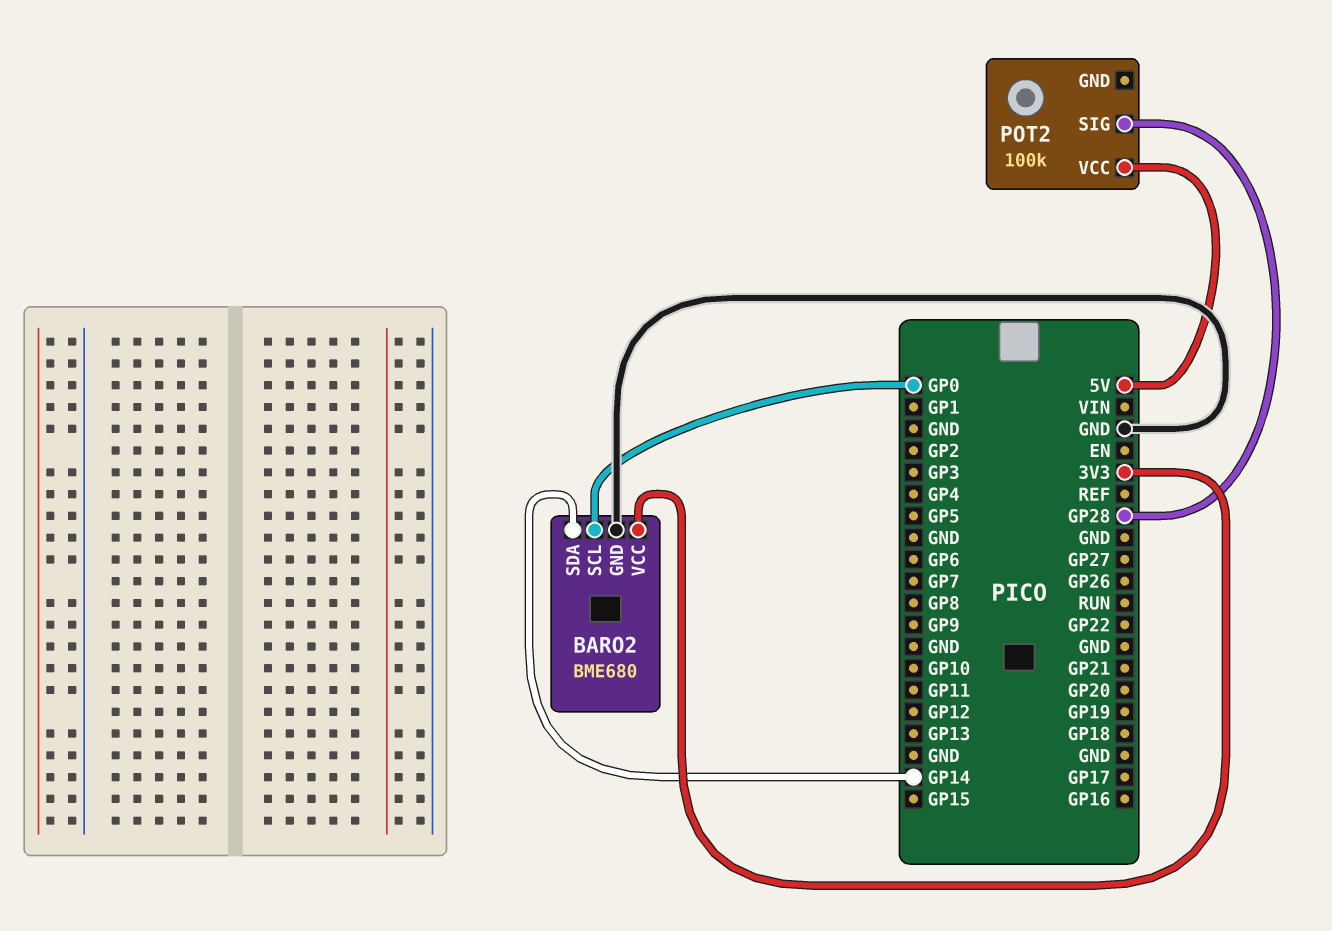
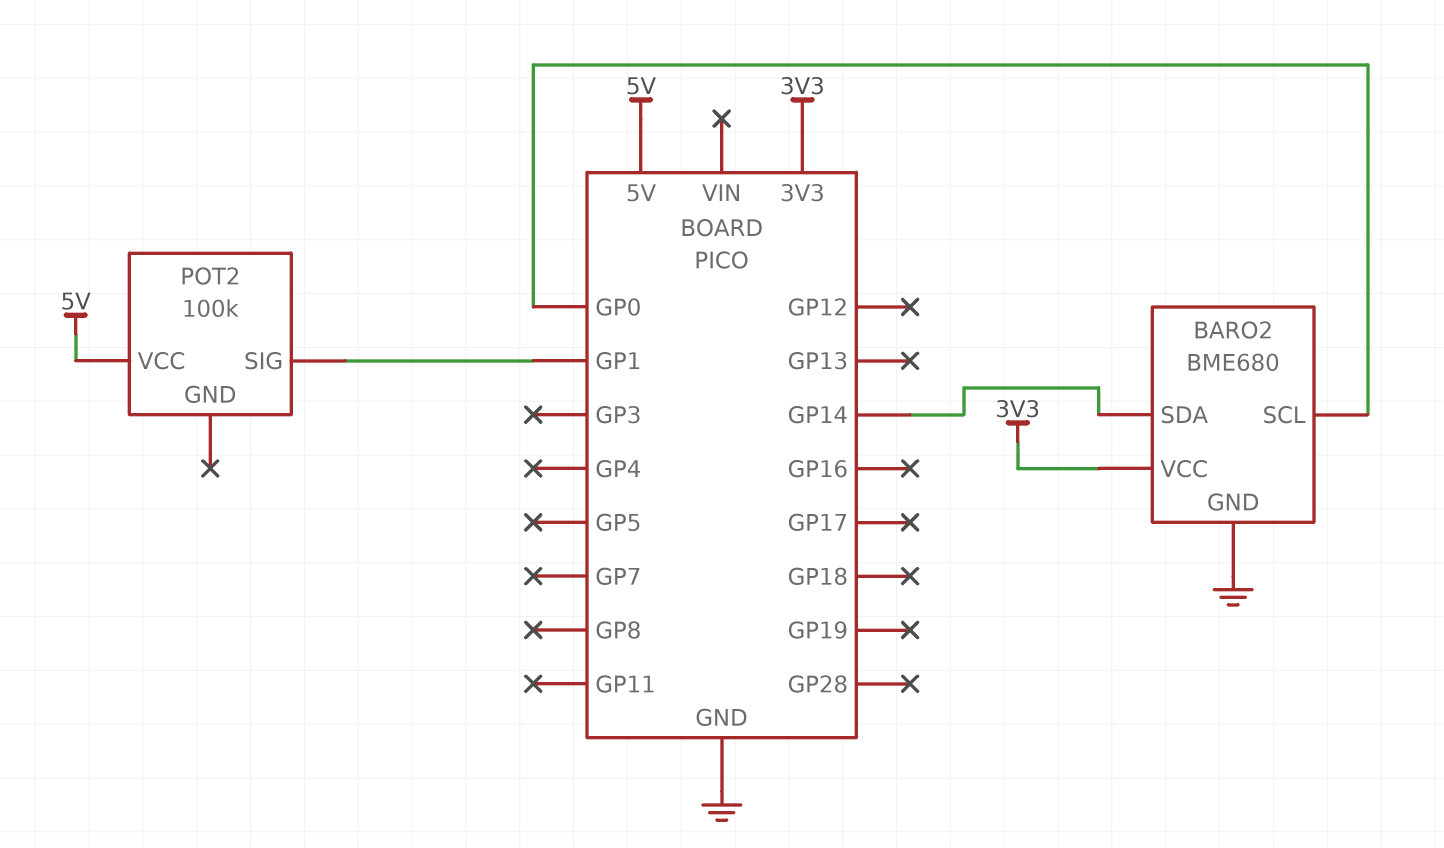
POT2 pin SIG: GP28 -> GP1

